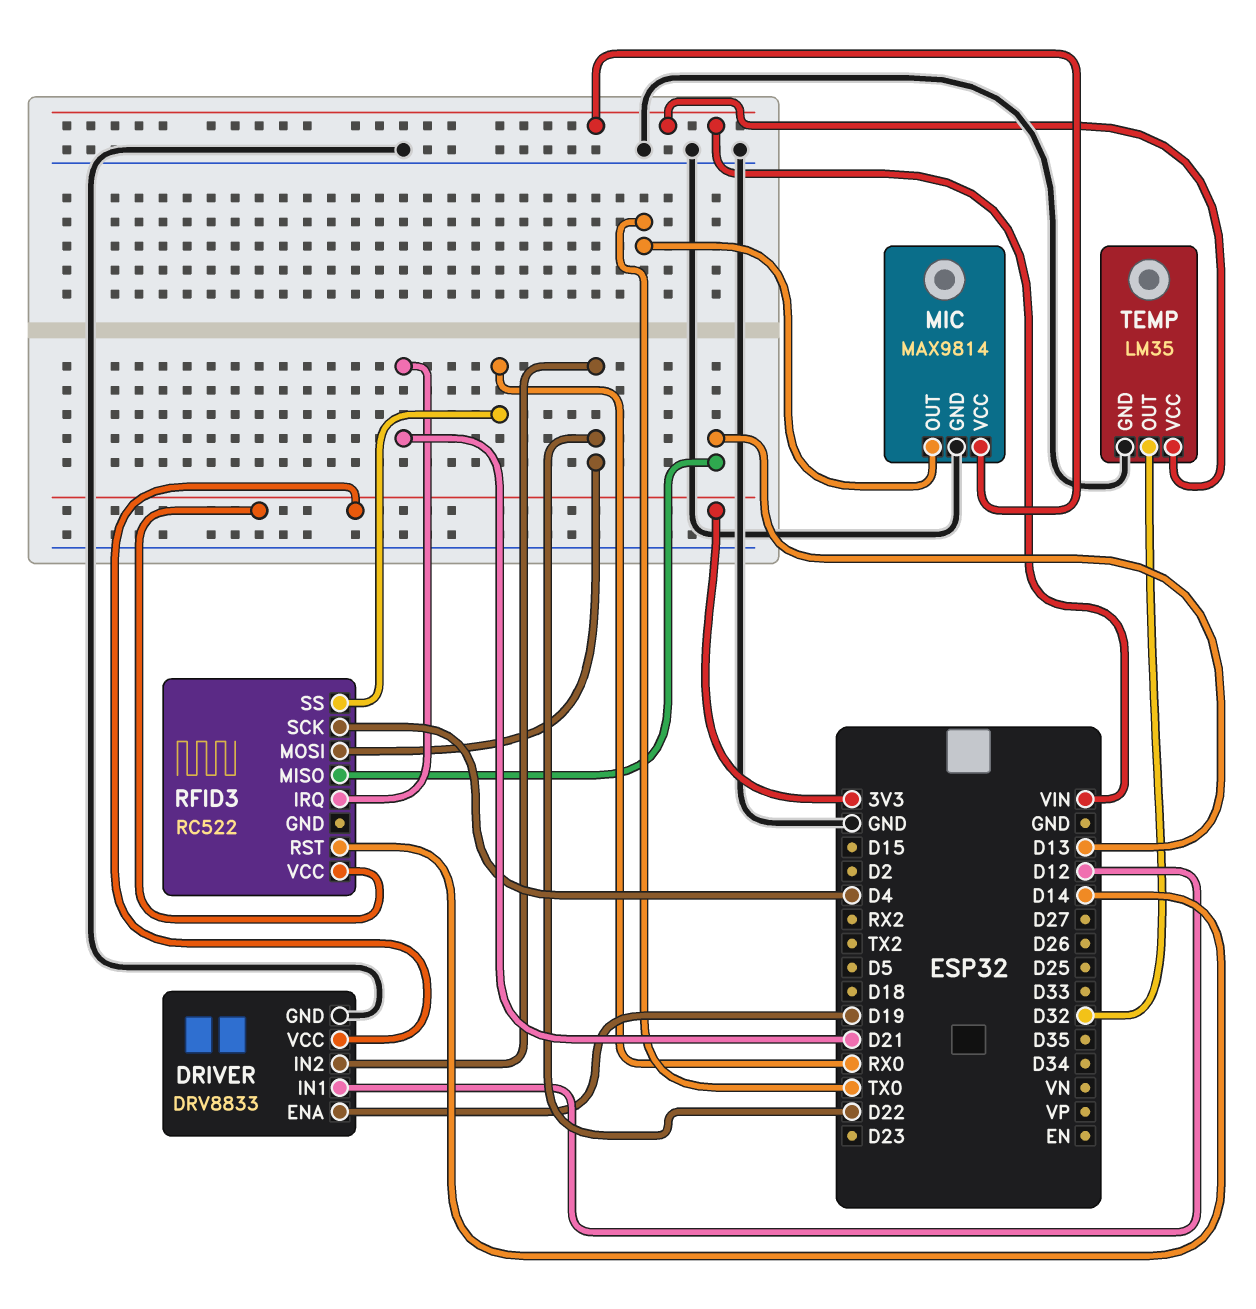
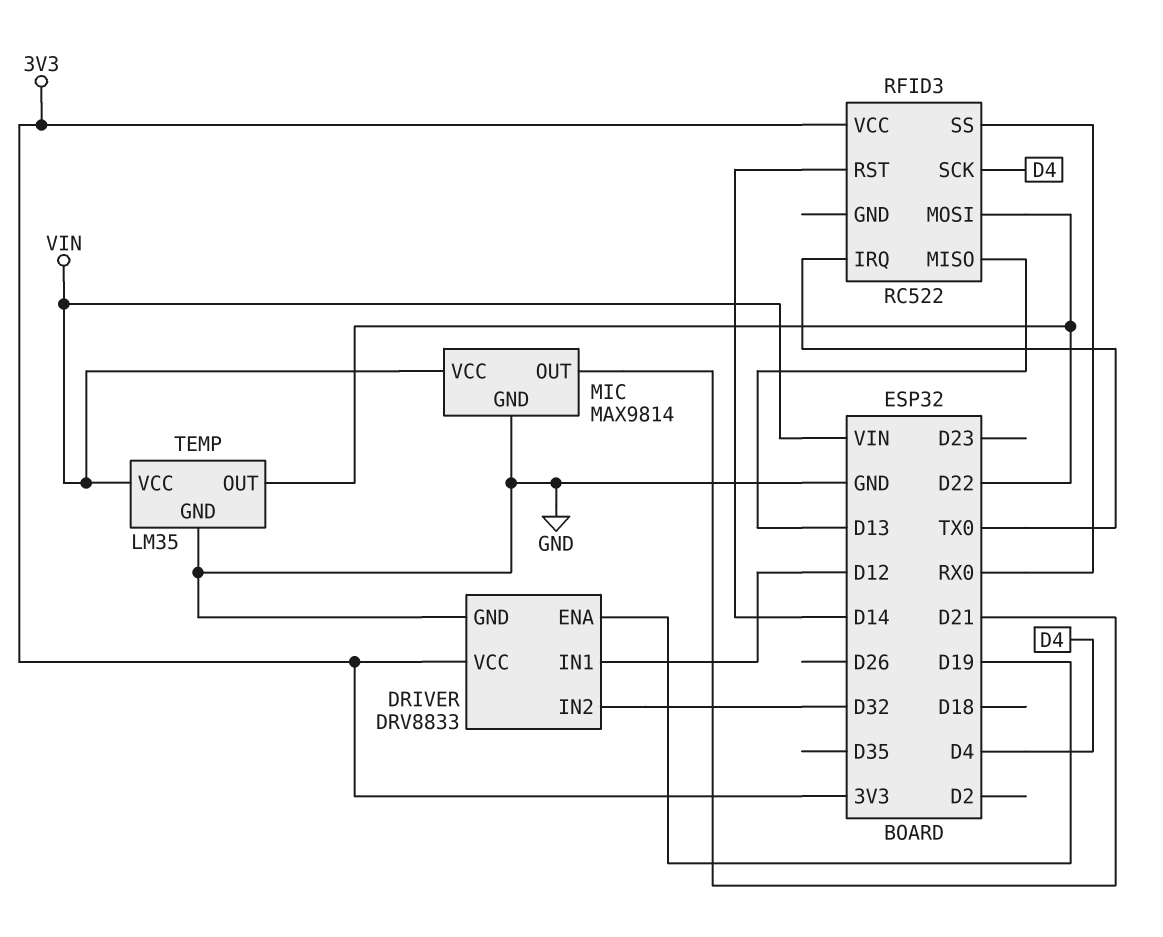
DRIVER pin IN2: D22 -> D32
MIC pin OUT: TX0 -> D21
RFID3 pin IRQ: D21 -> TX0
TEMP pin OUT: D32 -> D22

